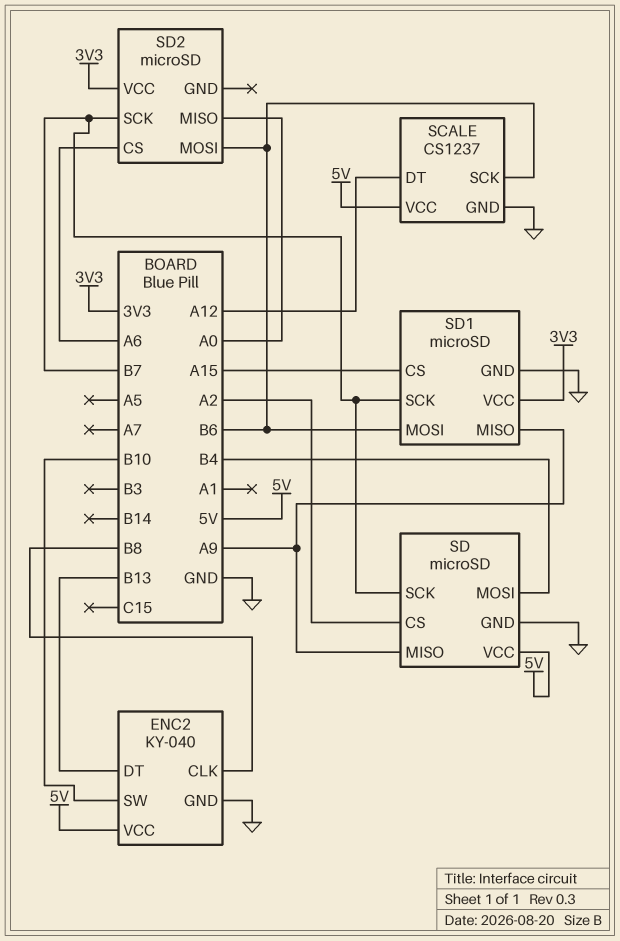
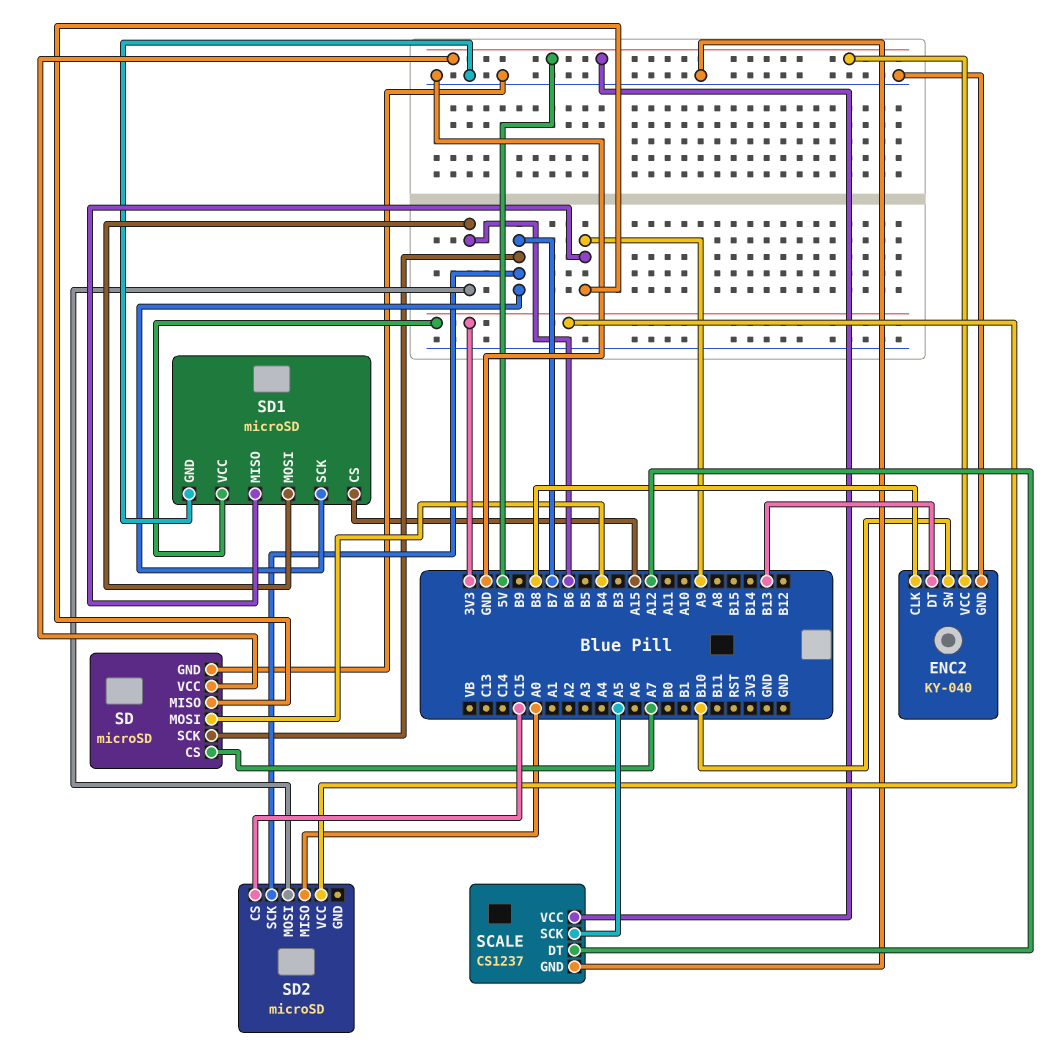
SCALE pin SCK: B6 -> A5
SD pin CS: A2 -> A7
SD2 pin CS: A6 -> C15

